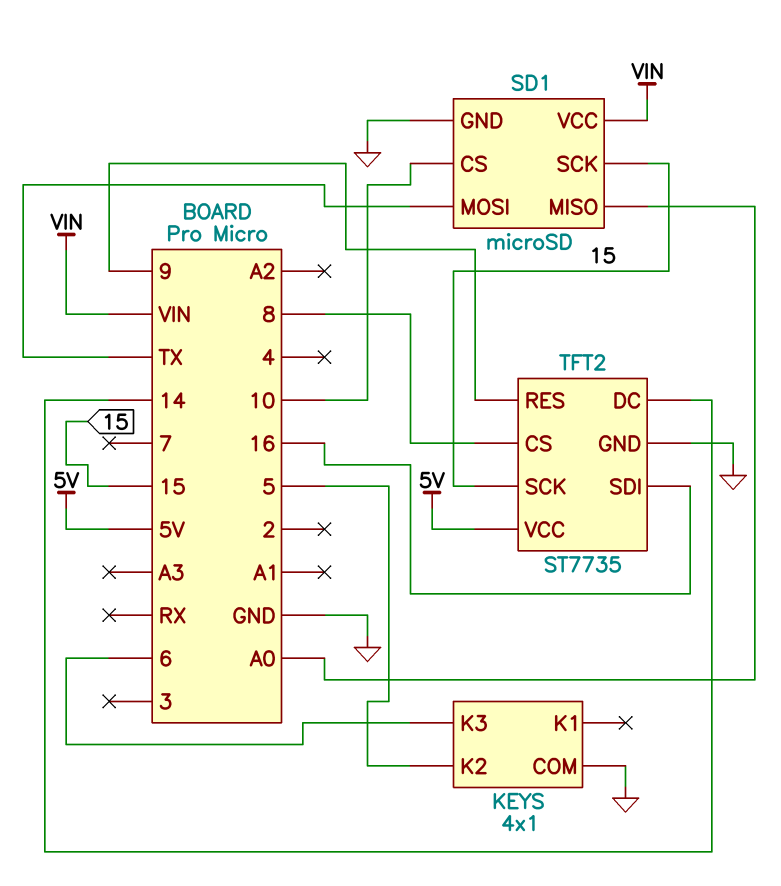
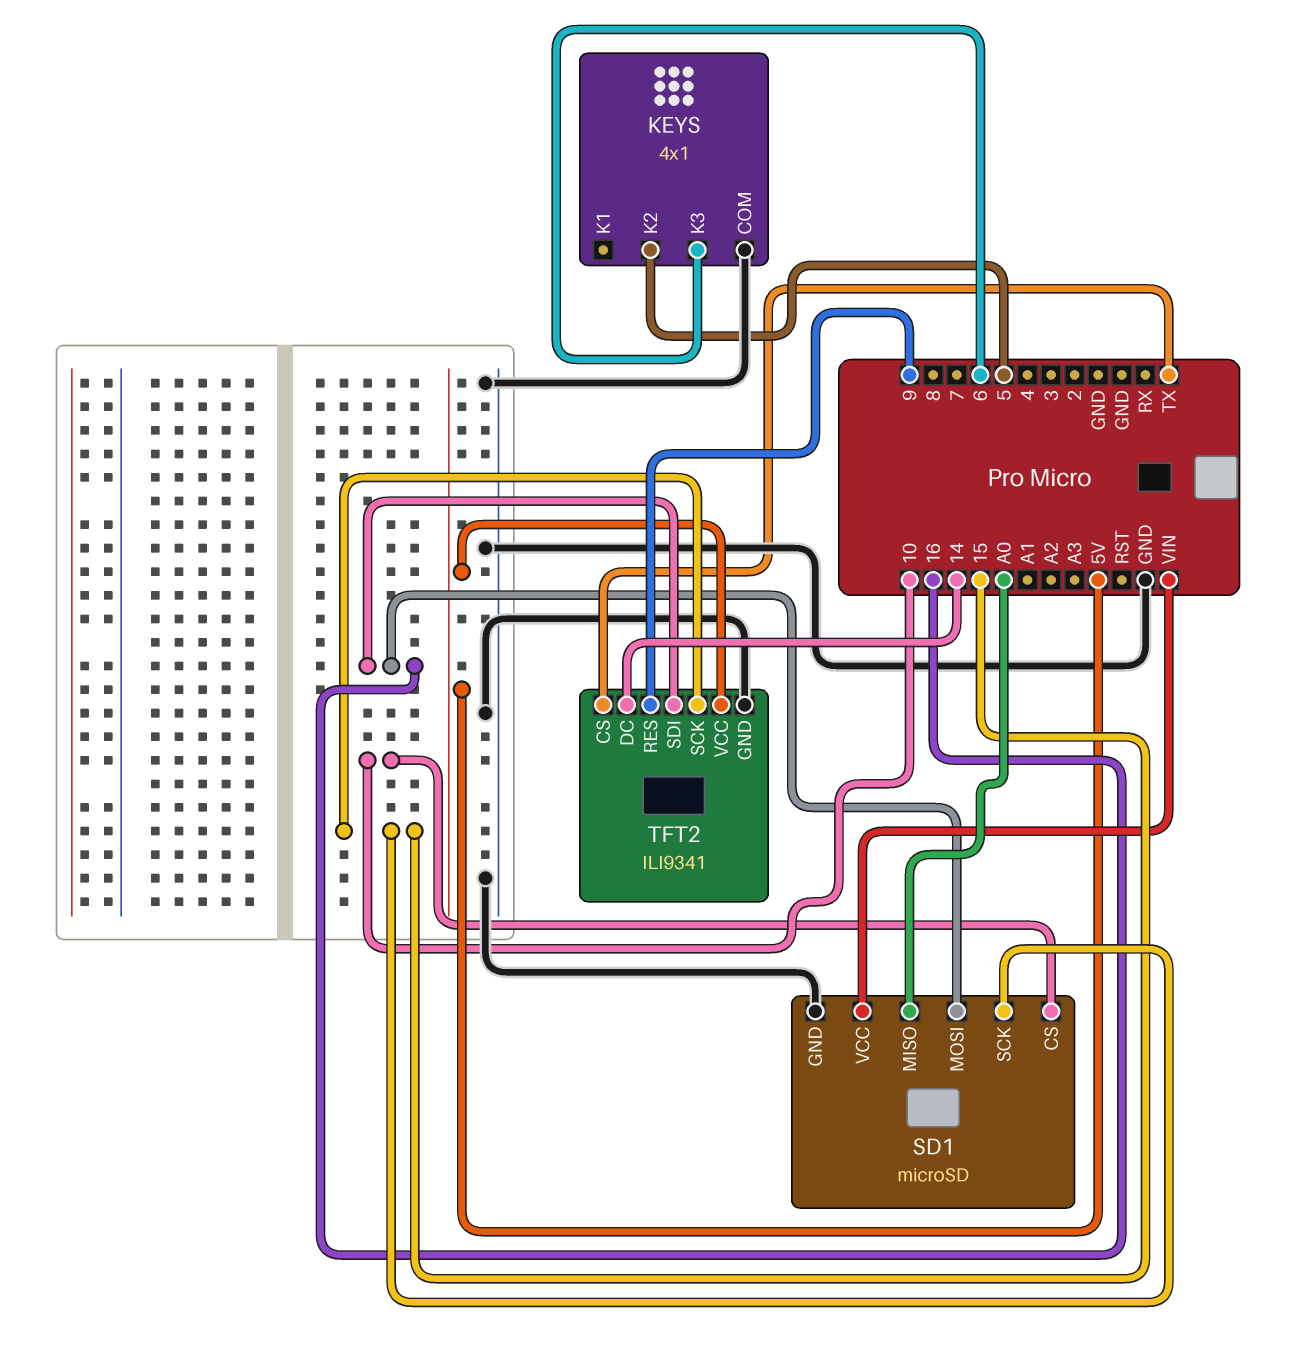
SD1 pin MOSI: TX -> 16
TFT2: ST7735 -> ILI9341
TFT2 pin CS: 8 -> TX

